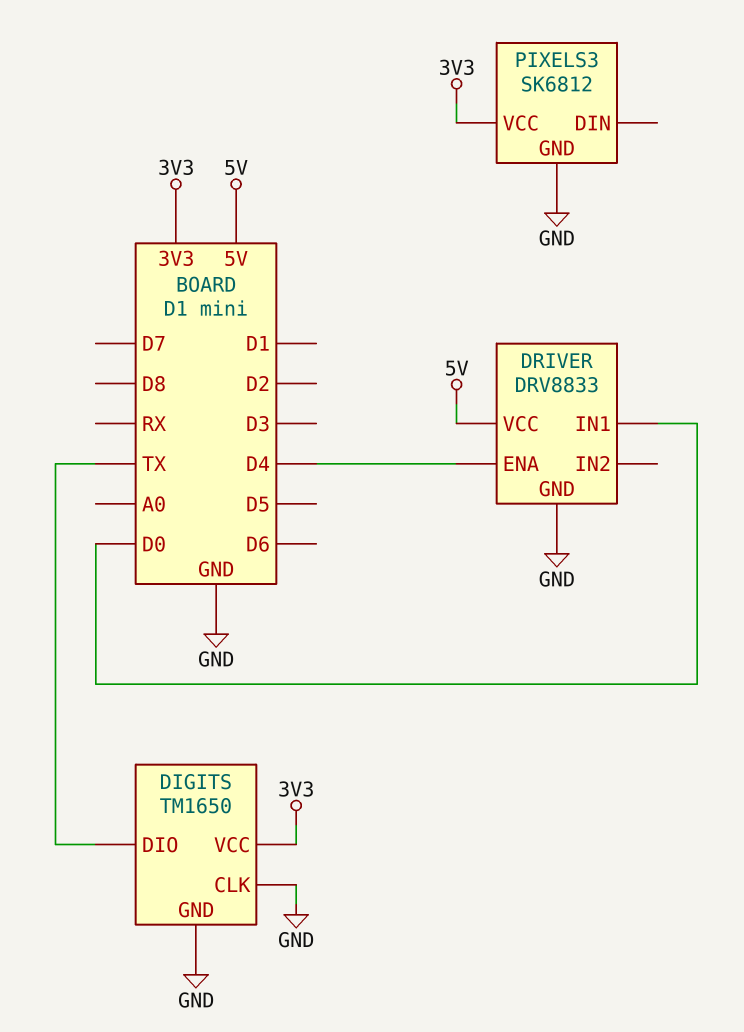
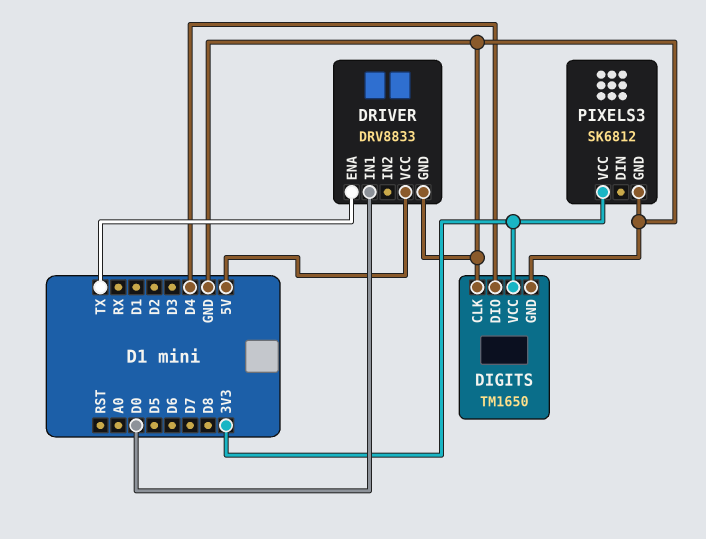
DIGITS pin DIO: TX -> D4
DRIVER pin ENA: D4 -> TX

